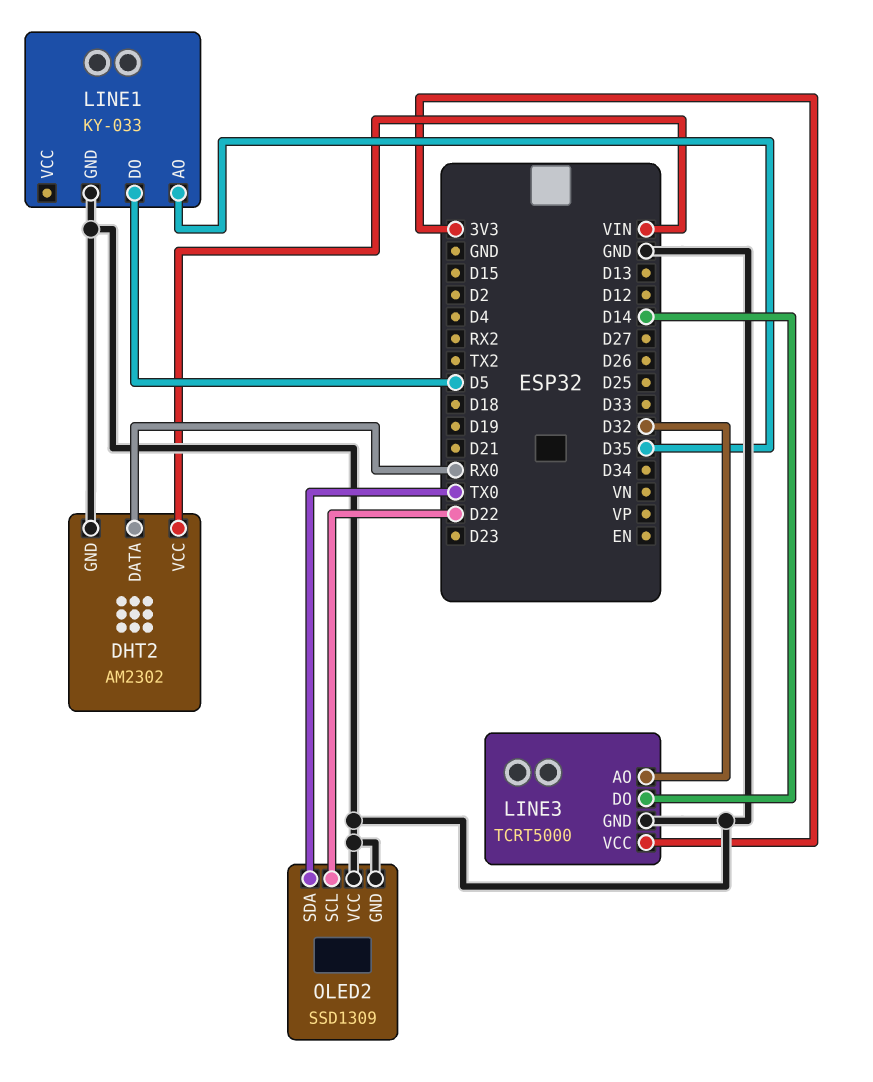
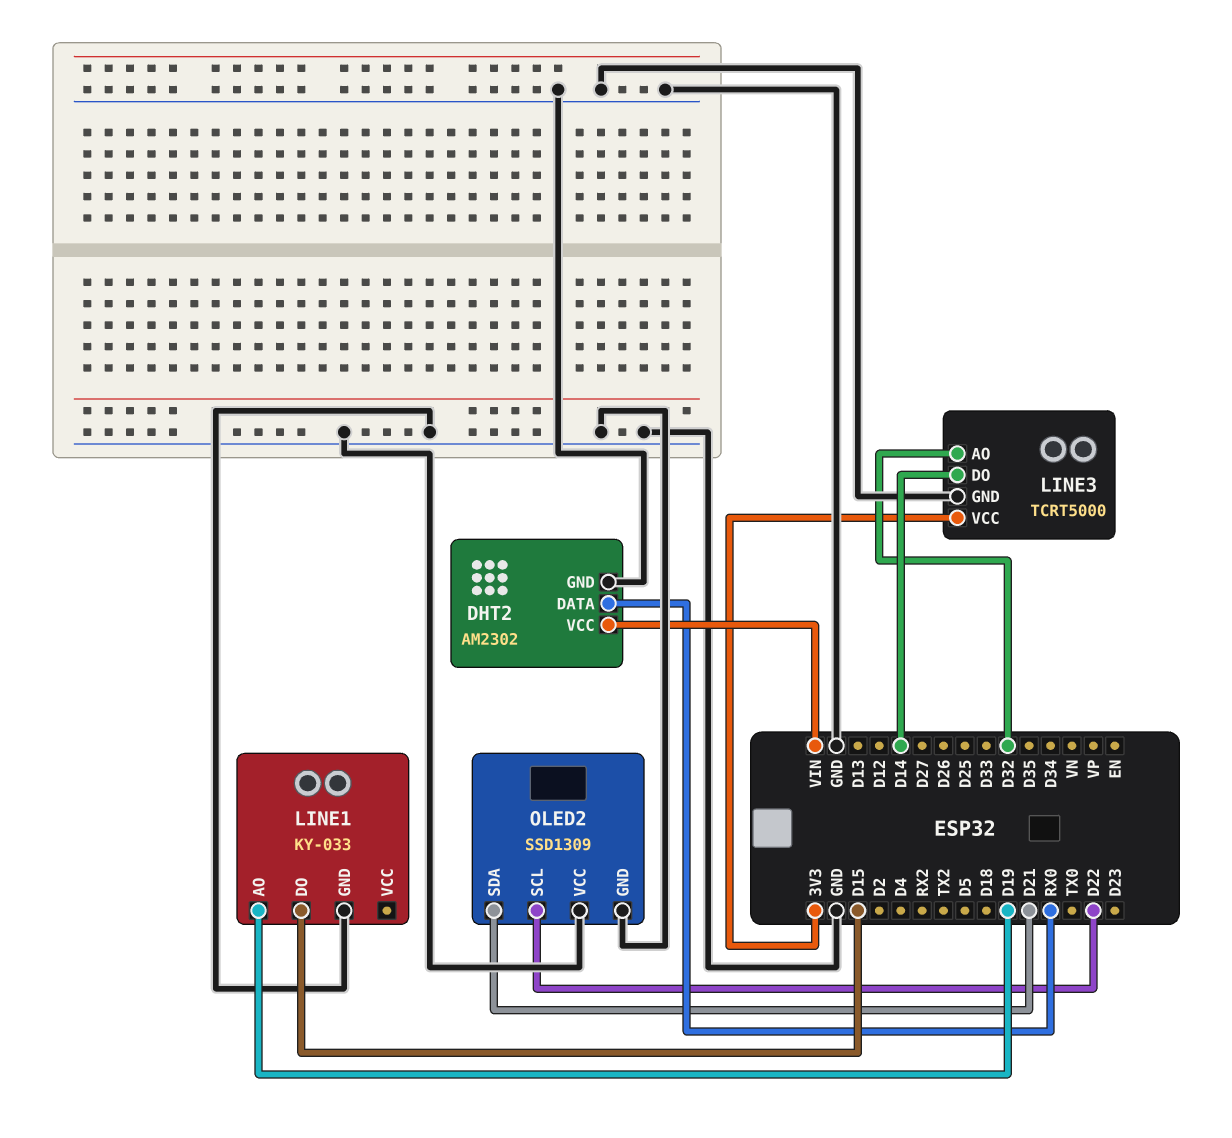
LINE1 pin AO: D35 -> D19
LINE1 pin DO: D5 -> D15
OLED2 pin SDA: TX0 -> D21

